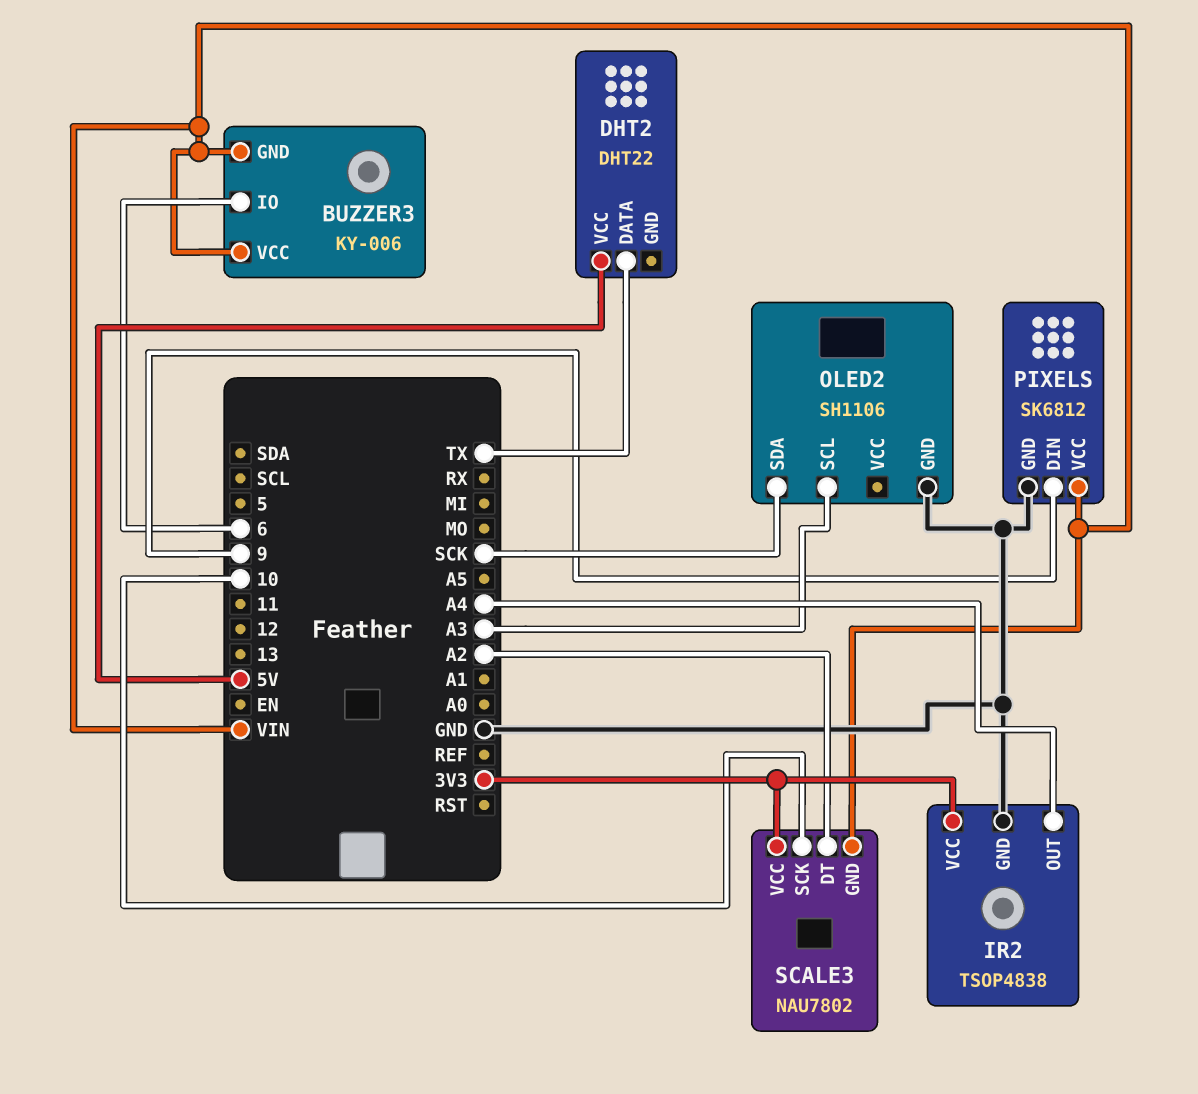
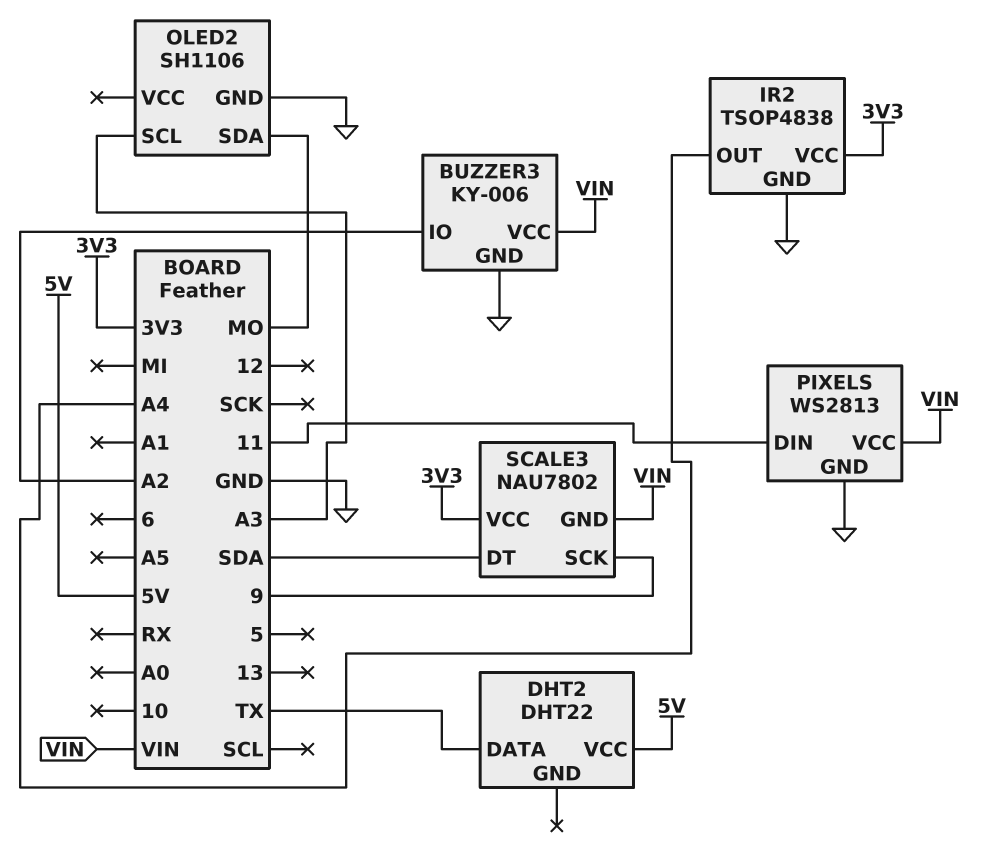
BUZZER3 pin GND: VIN -> GND
BUZZER3 pin IO: 6 -> A2
OLED2 pin SDA: SCK -> MO
PIXELS: SK6812 -> WS2813
PIXELS pin DIN: 9 -> 11
SCALE3 pin DT: A2 -> SDA
SCALE3 pin SCK: 10 -> 9

